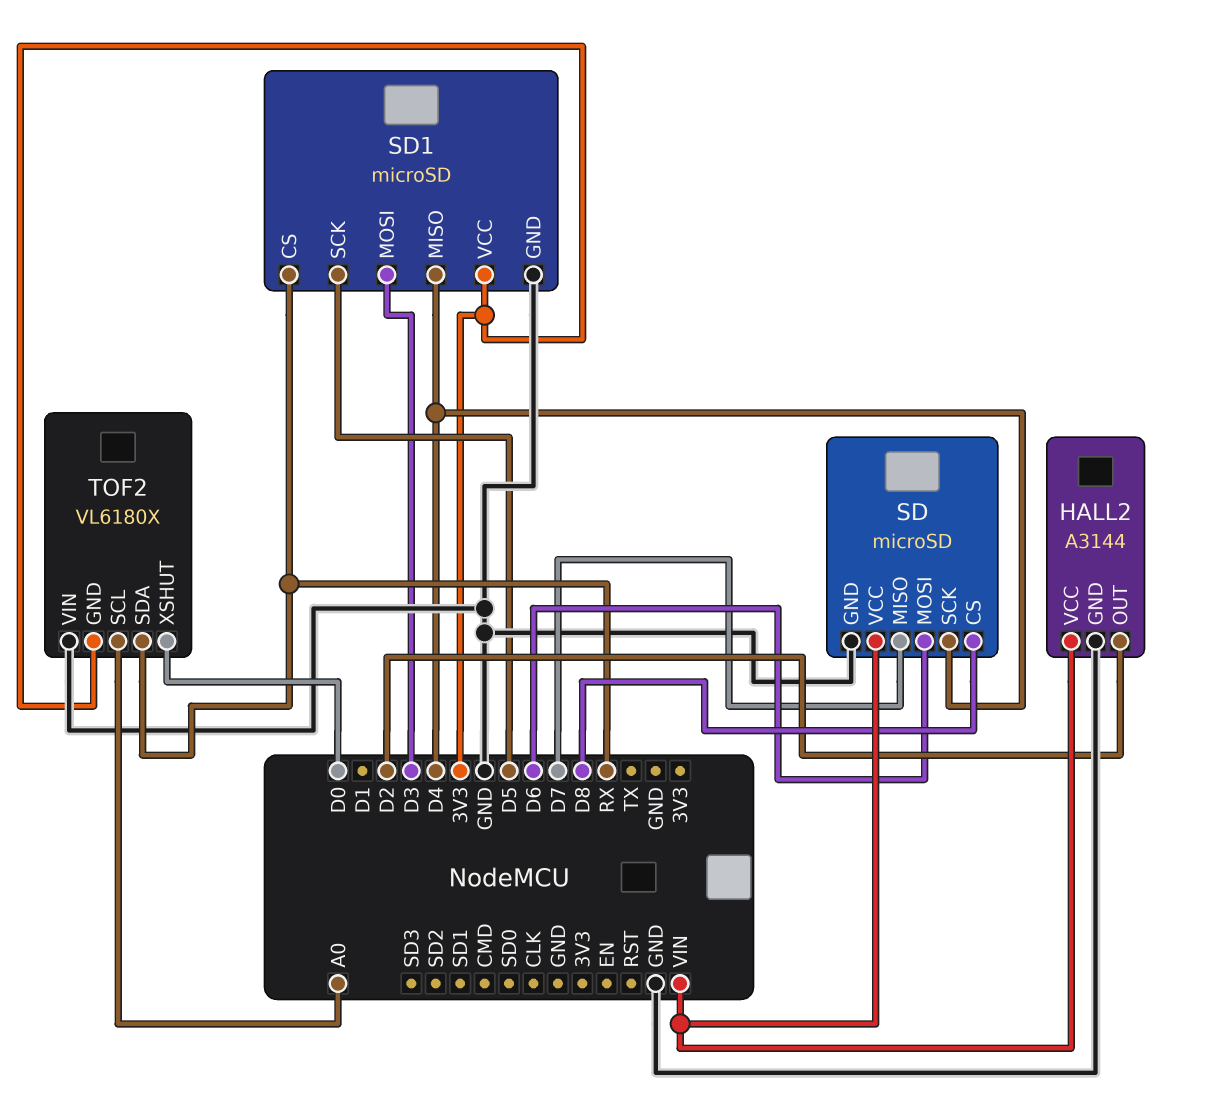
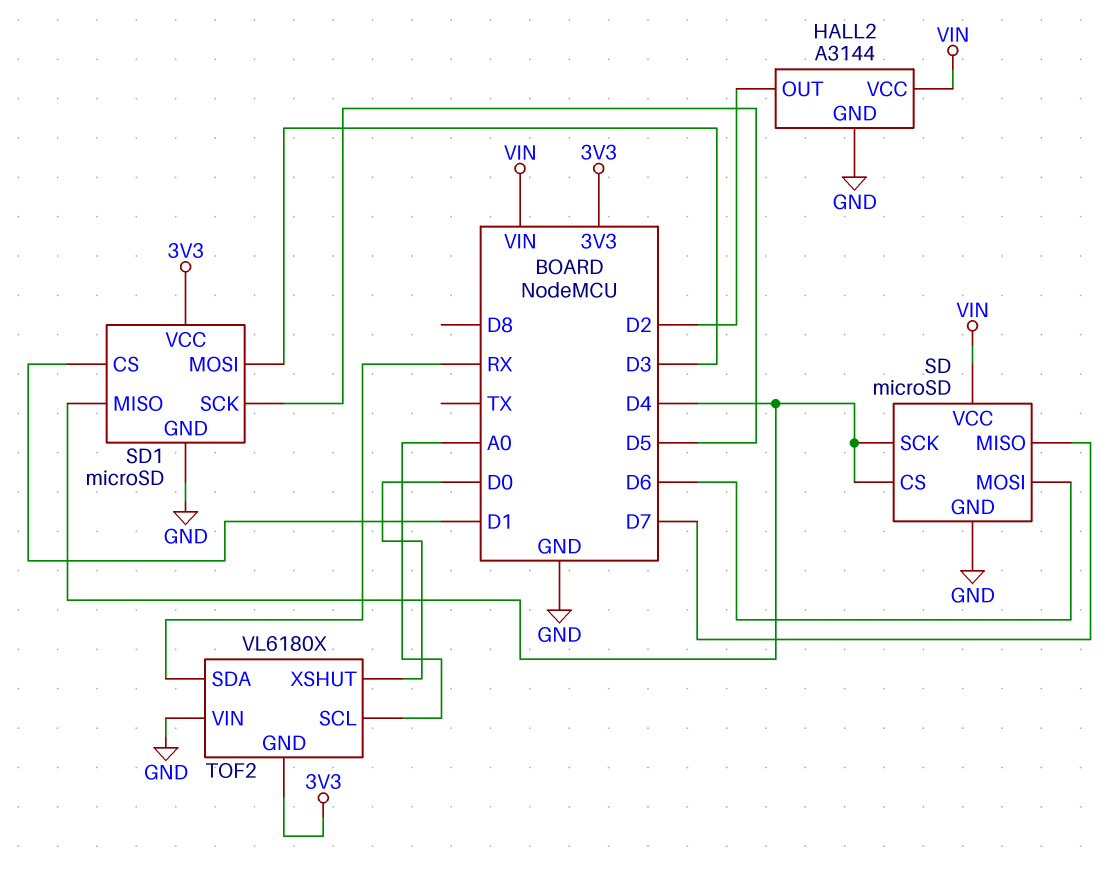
SD pin CS: D8 -> D4
SD1 pin CS: RX -> D1

